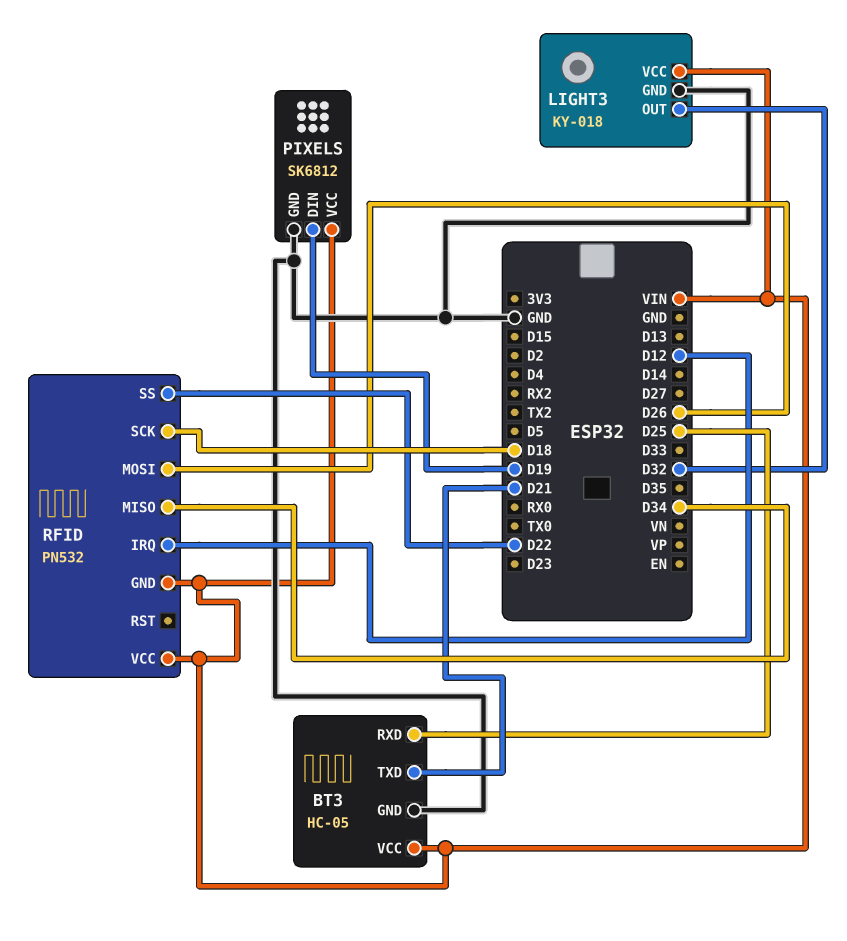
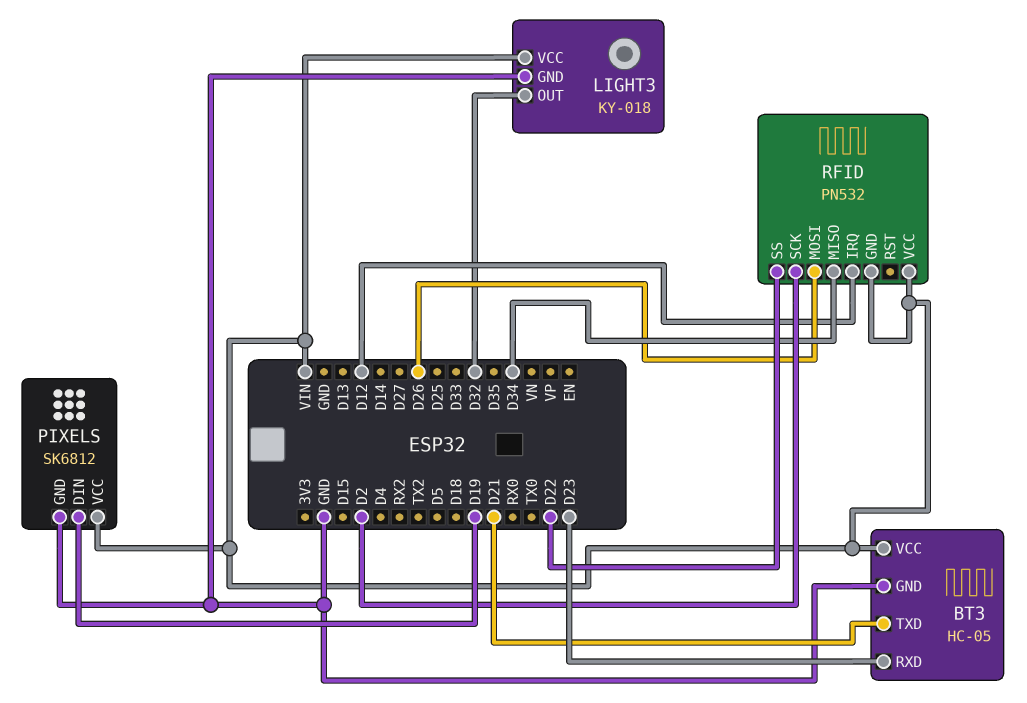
BT3 pin RXD: D25 -> D23
RFID pin SCK: D18 -> D2

